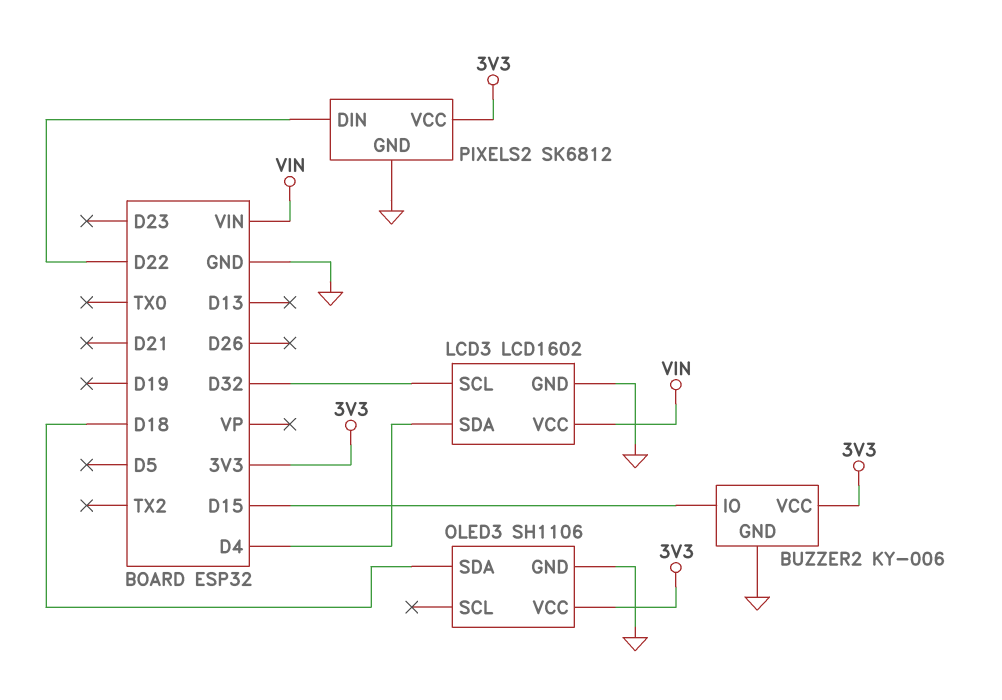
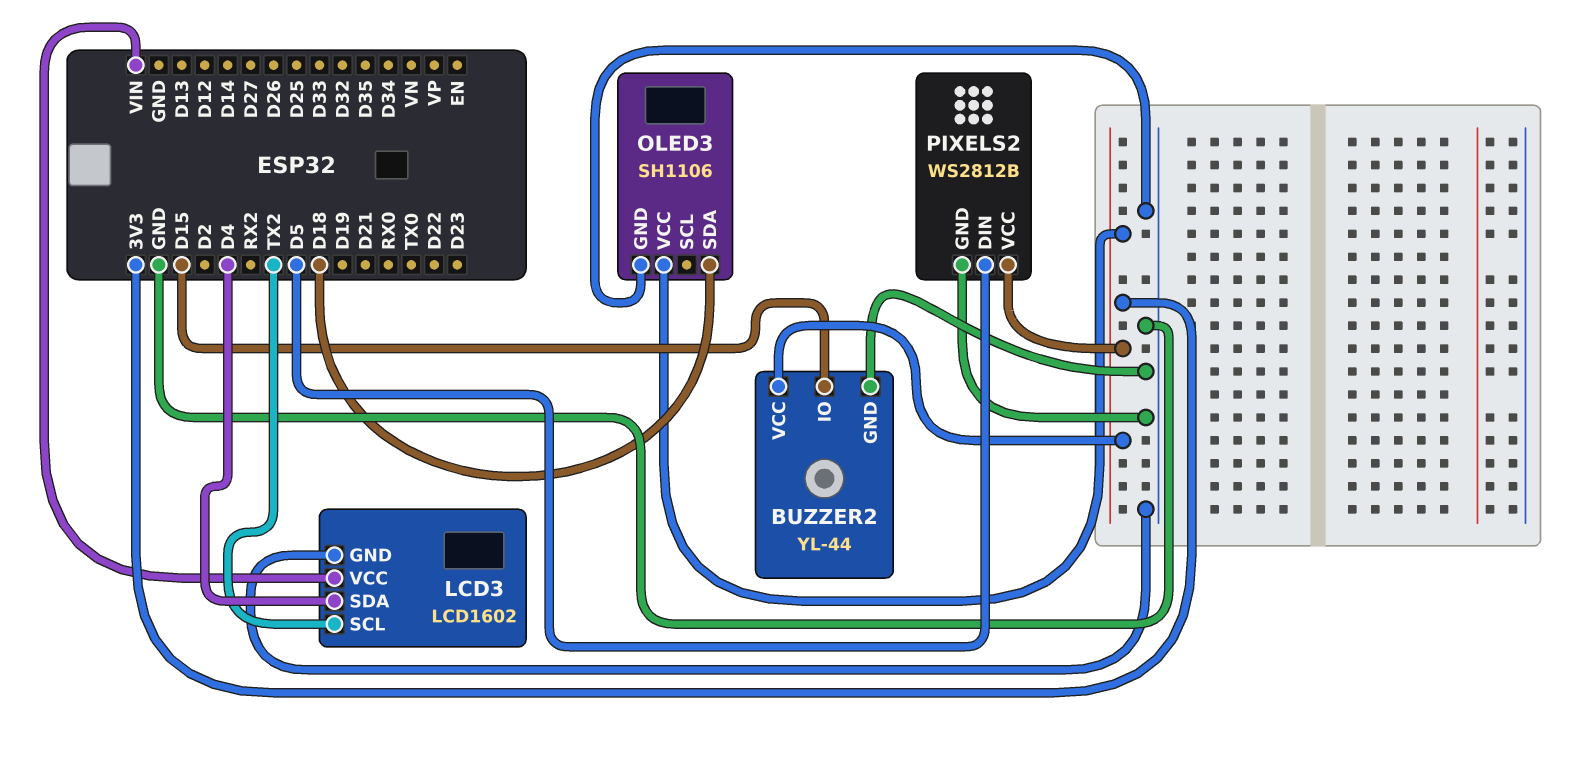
BUZZER2: KY-006 -> YL-44
LCD3 pin SCL: D32 -> TX2
PIXELS2: SK6812 -> WS2812B
PIXELS2 pin DIN: D22 -> D5

